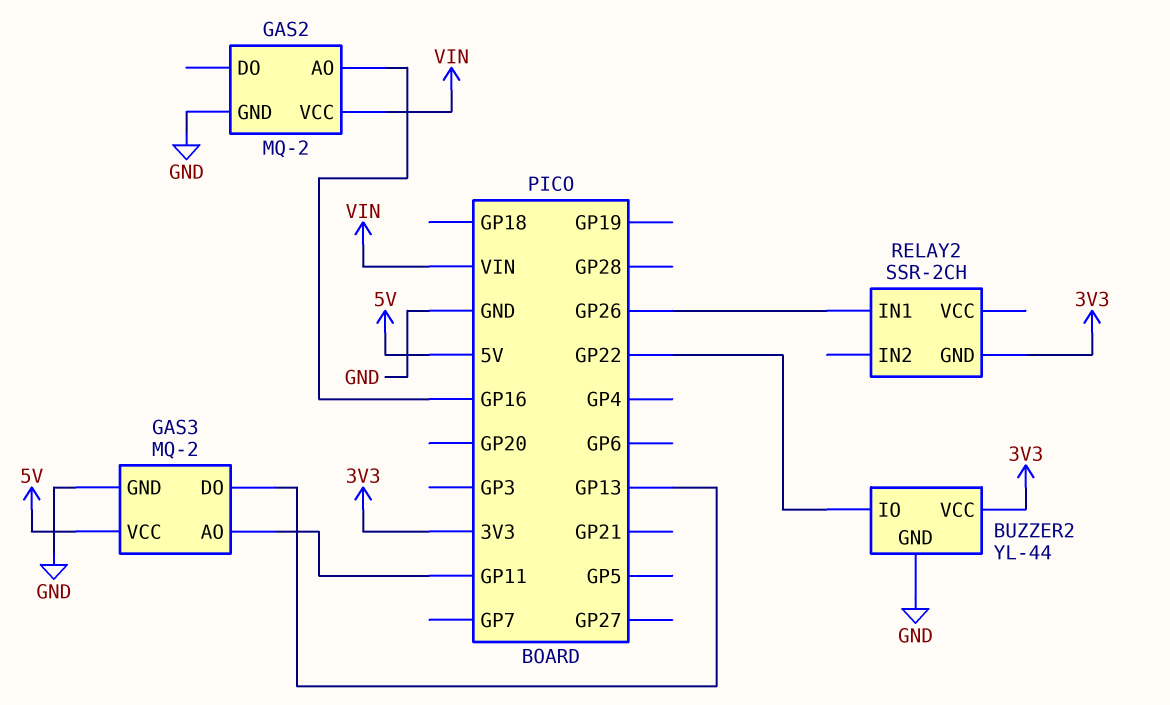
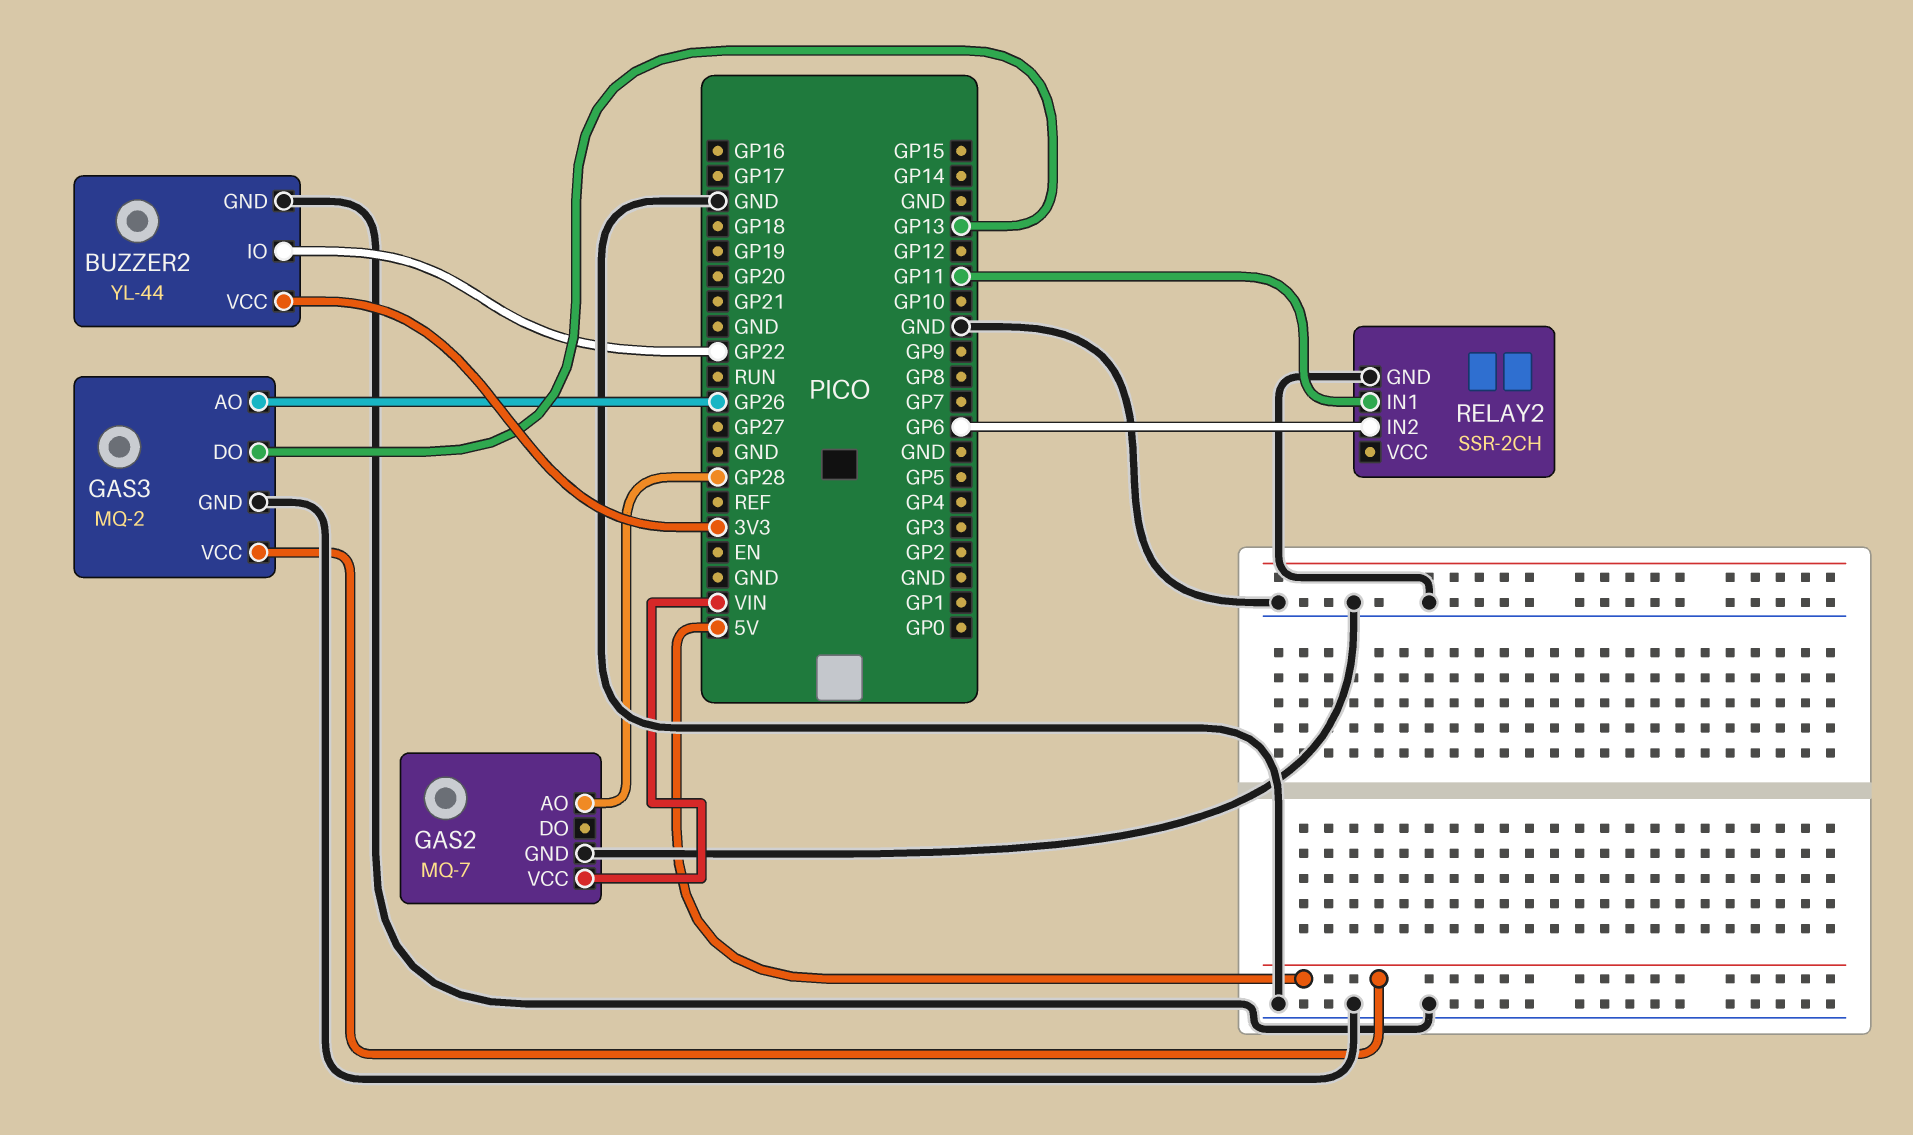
GAS2: MQ-2 -> MQ-7
GAS2 pin AO: GP16 -> GP28
GAS3 pin AO: GP11 -> GP26
RELAY2 pin GND: 3V3 -> GND
RELAY2 pin IN1: GP26 -> GP11
RELAY2 pin IN2: none -> GP6

